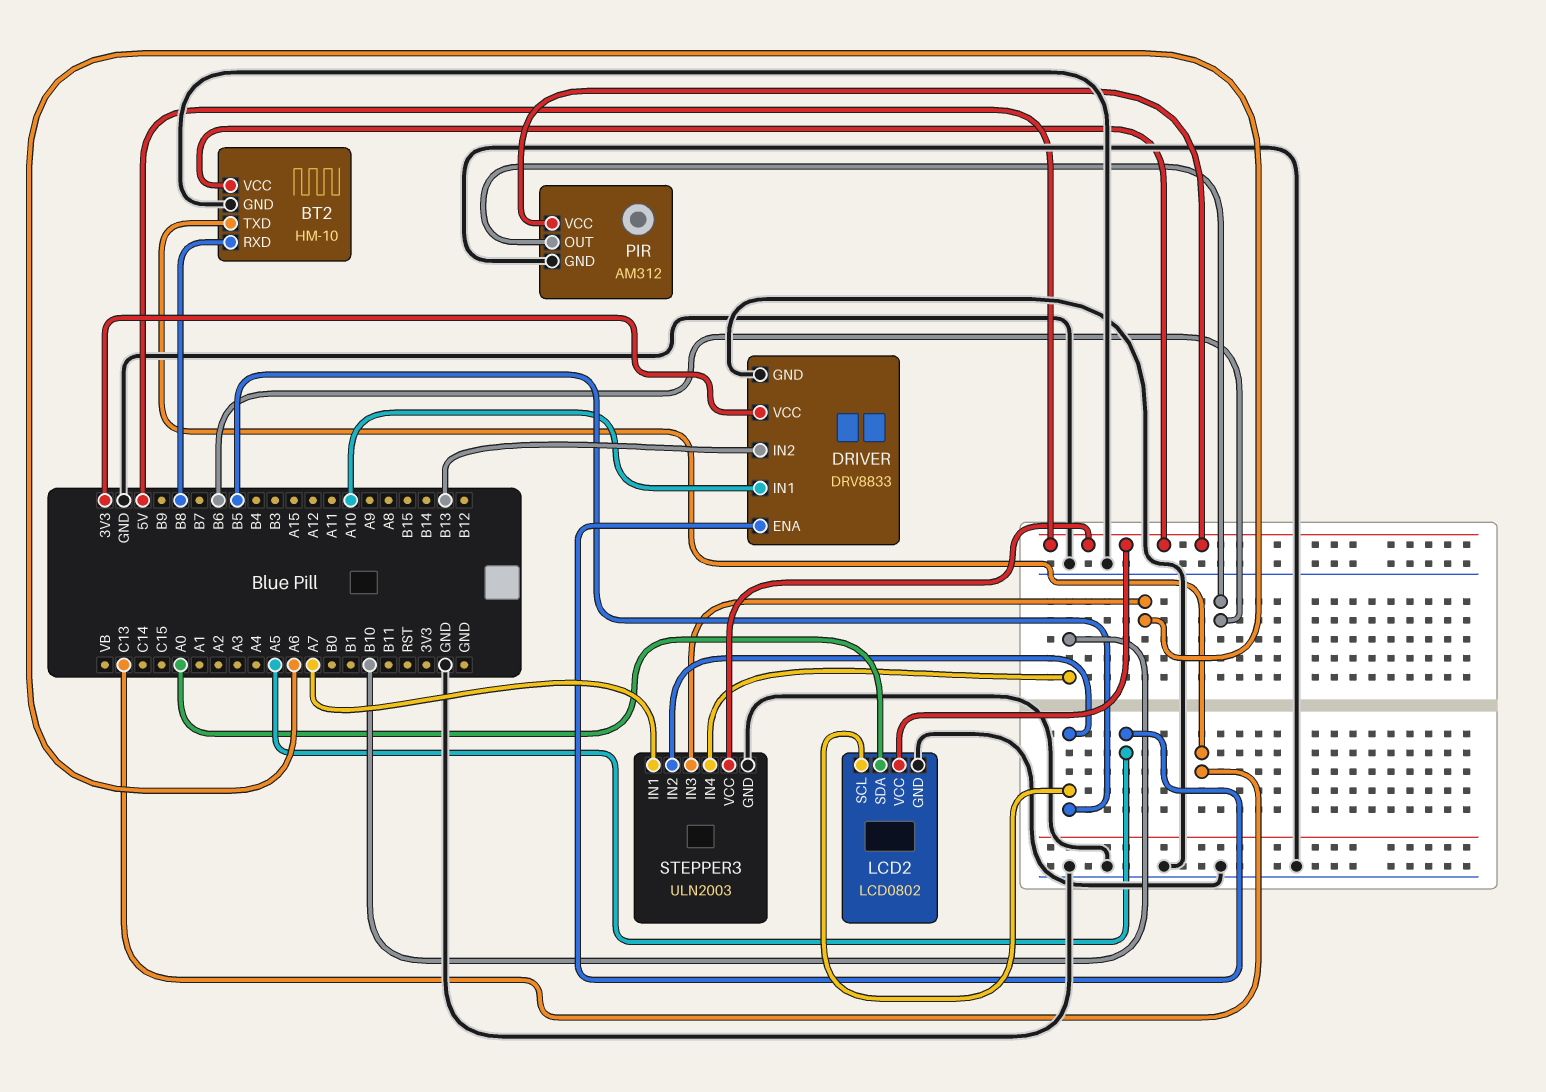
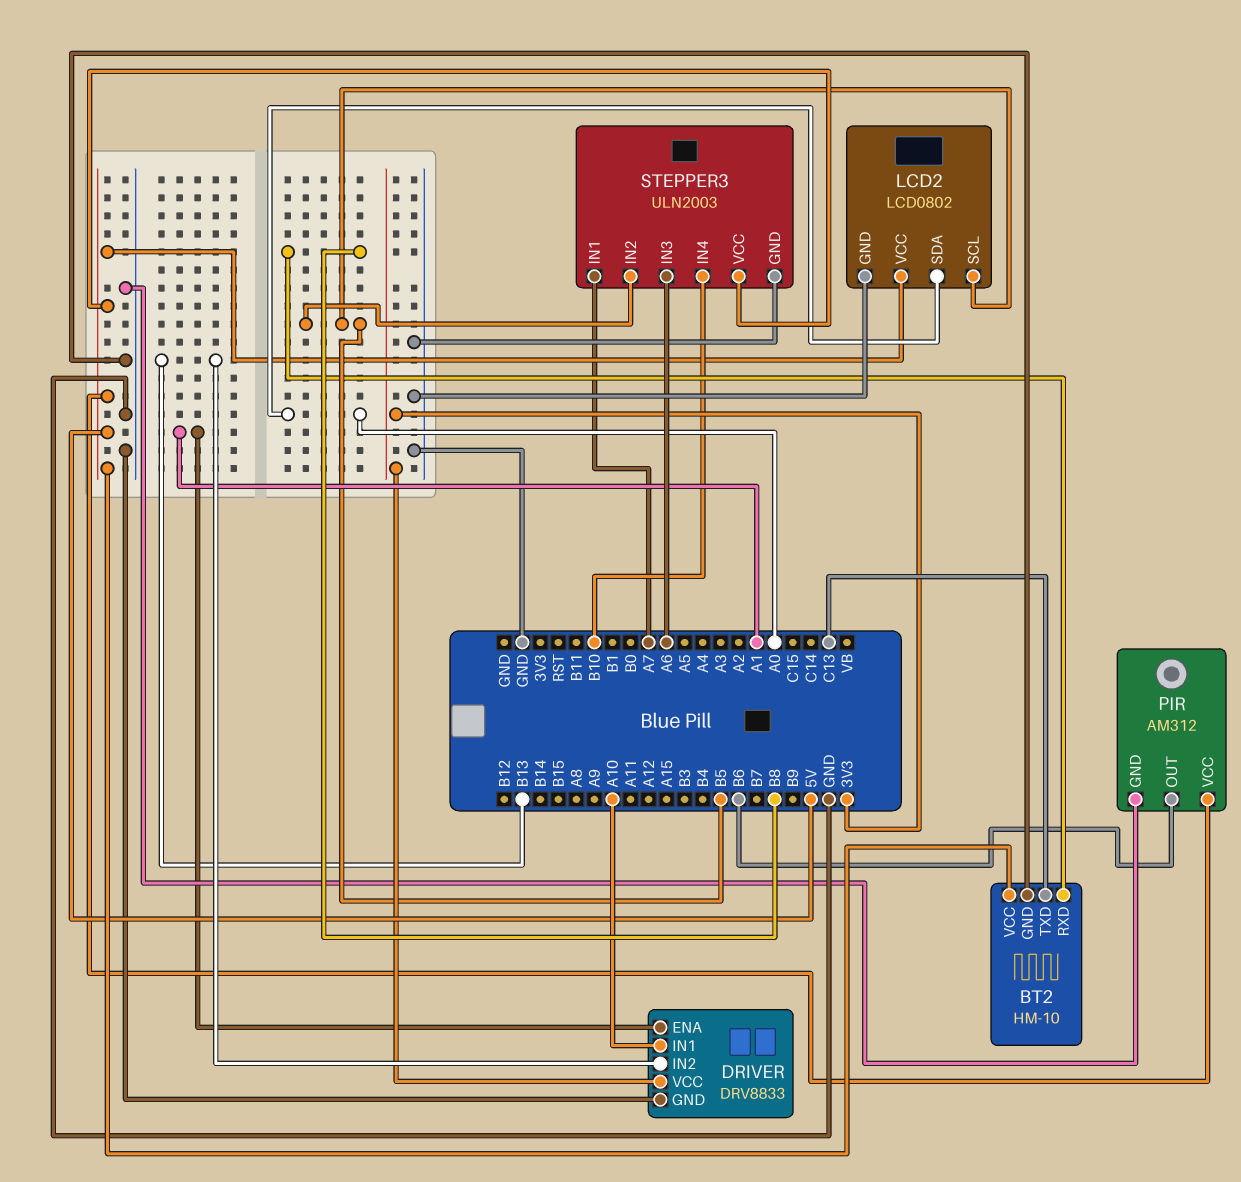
DRIVER pin ENA: A5 -> A1

